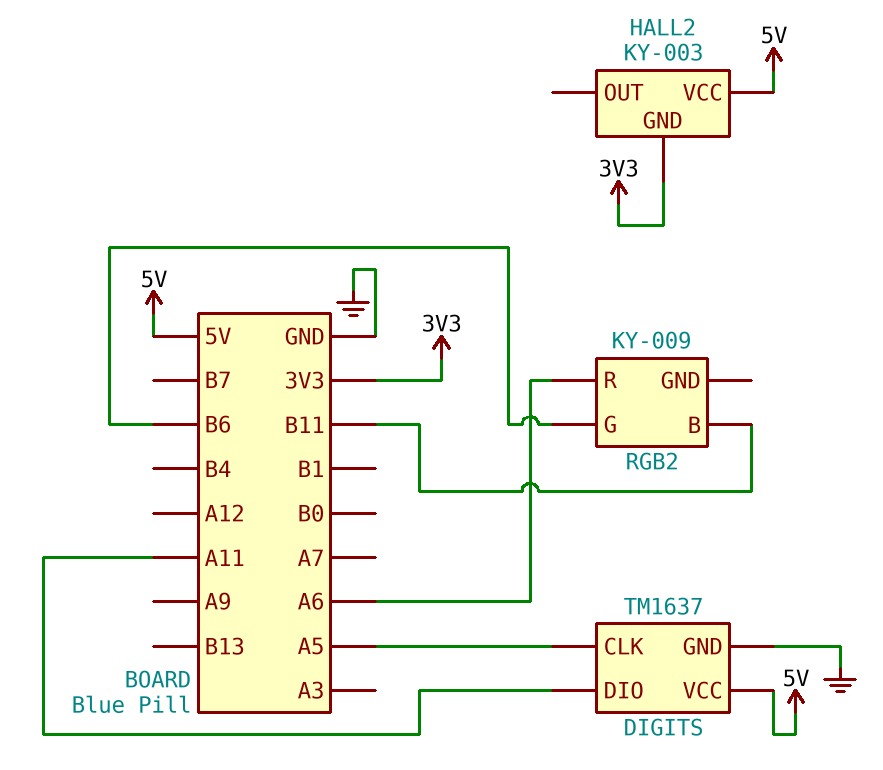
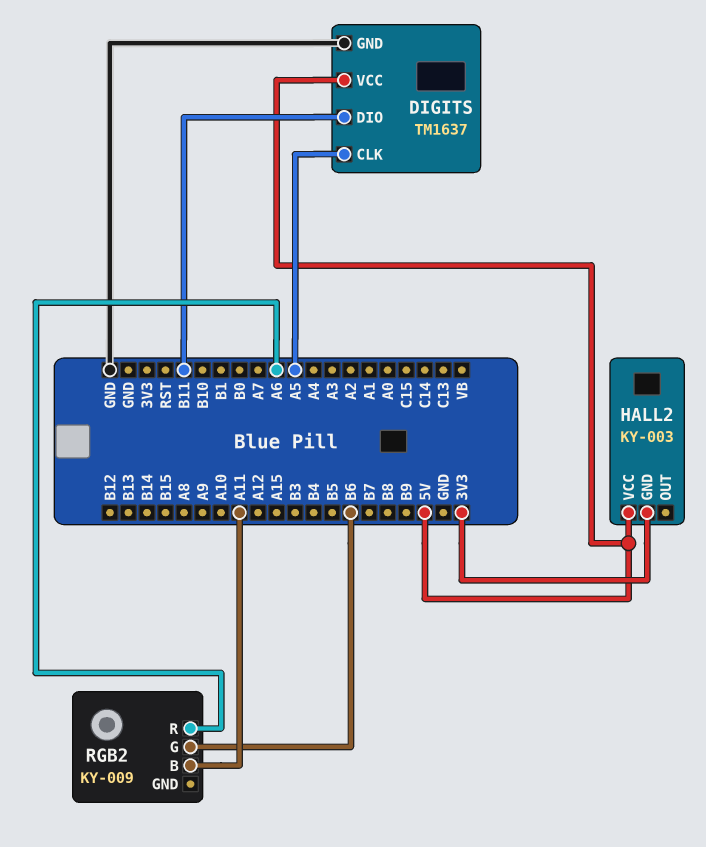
DIGITS pin DIO: A11 -> B11
RGB2 pin B: B11 -> A11

